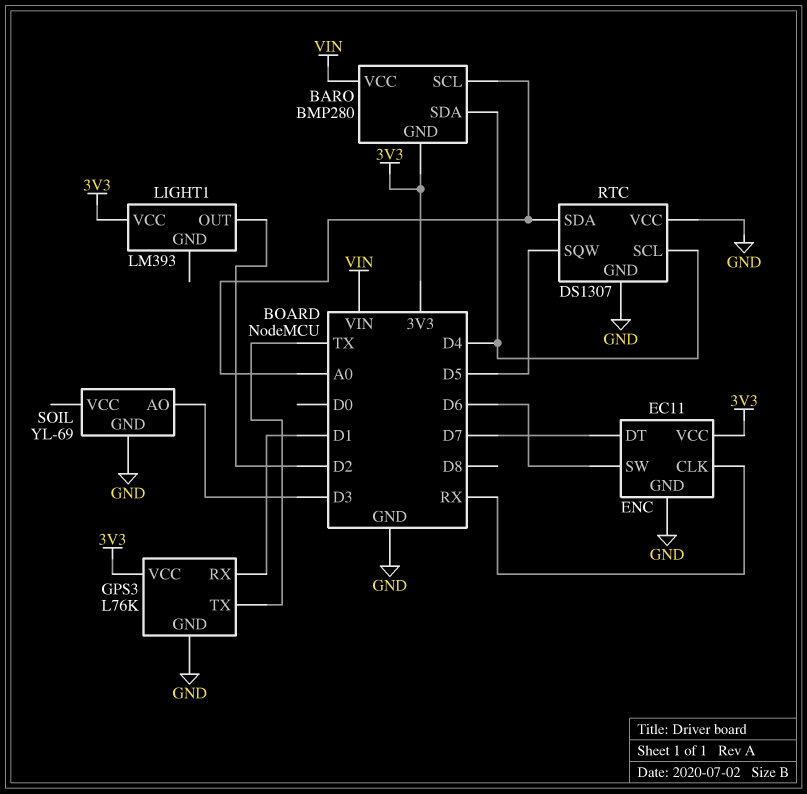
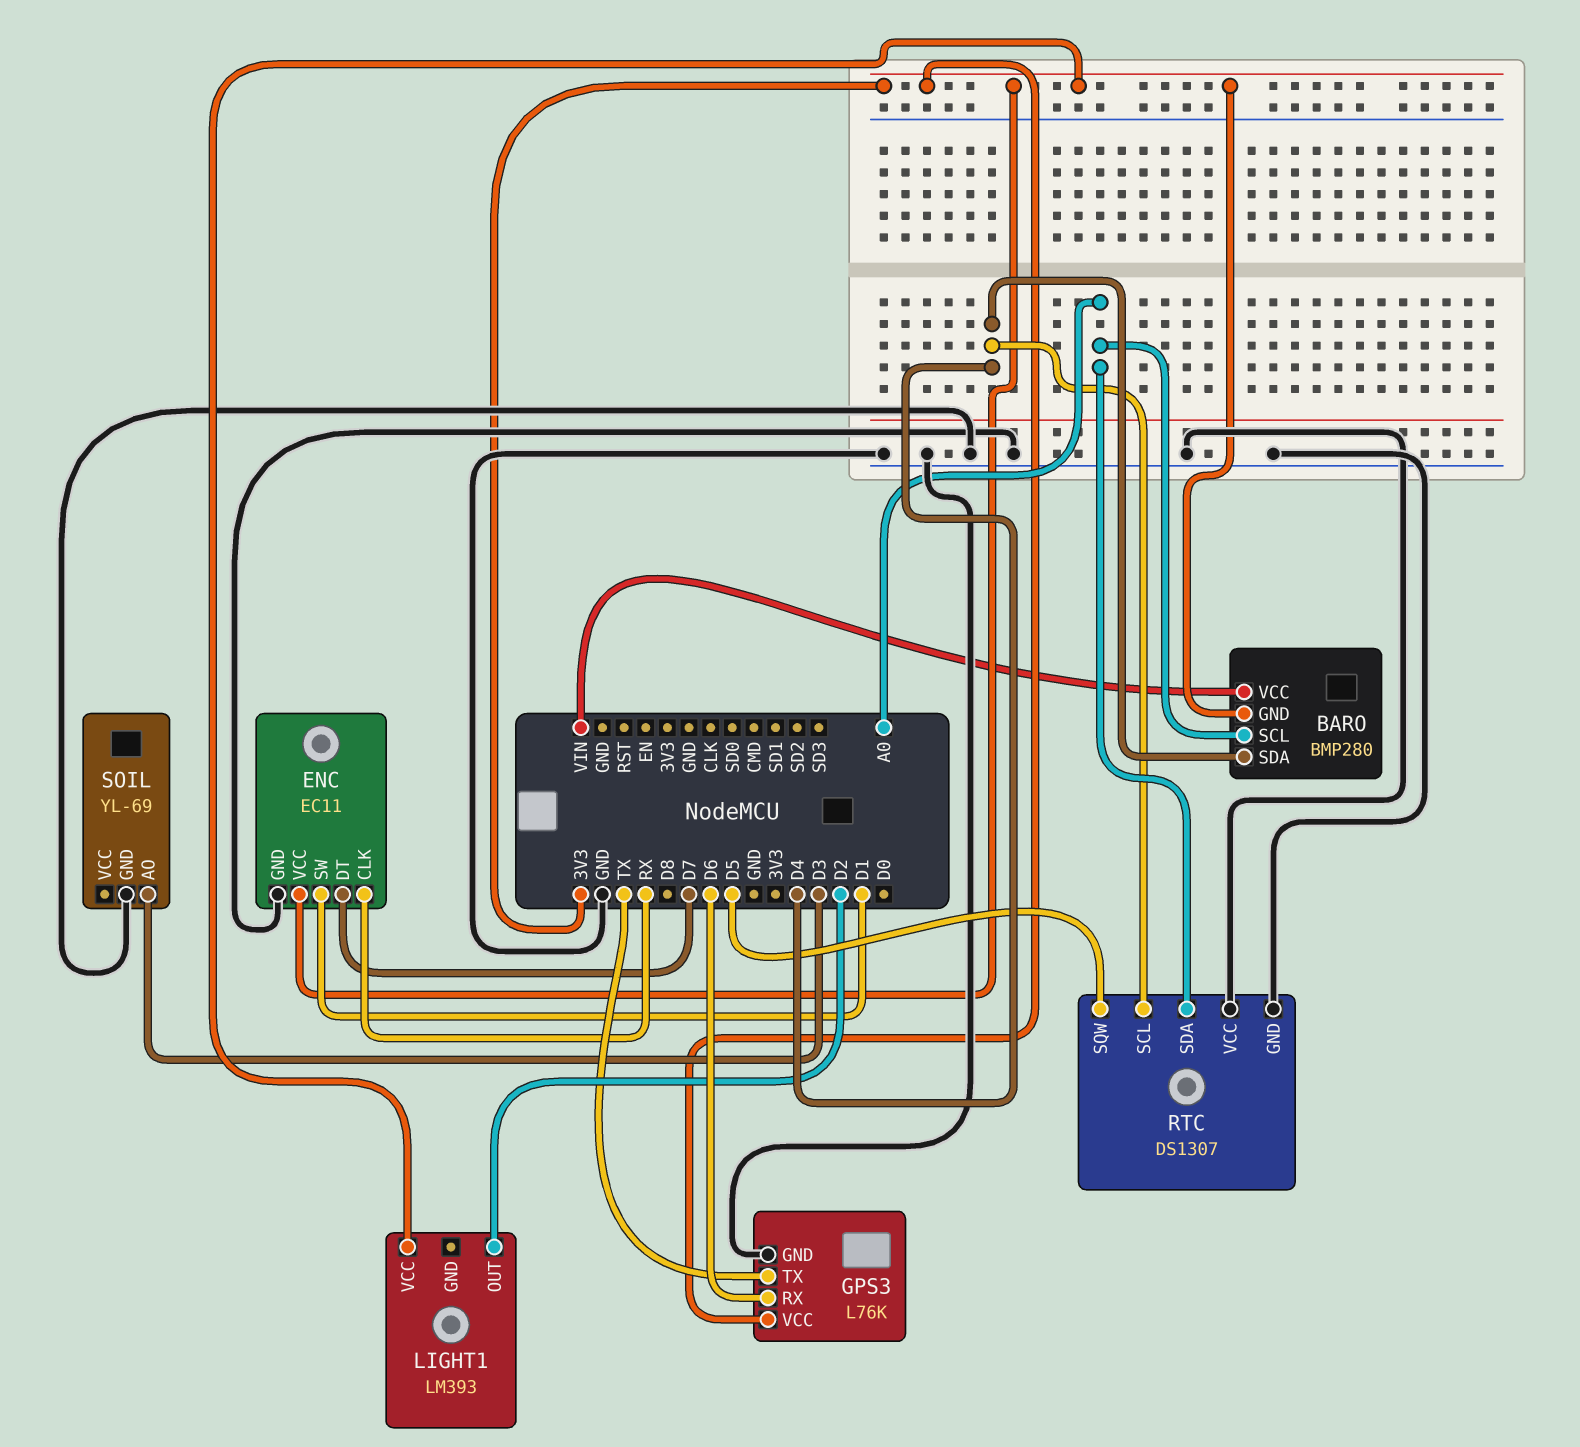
ENC pin SW: D6 -> D1
GPS3 pin RX: D1 -> D6

